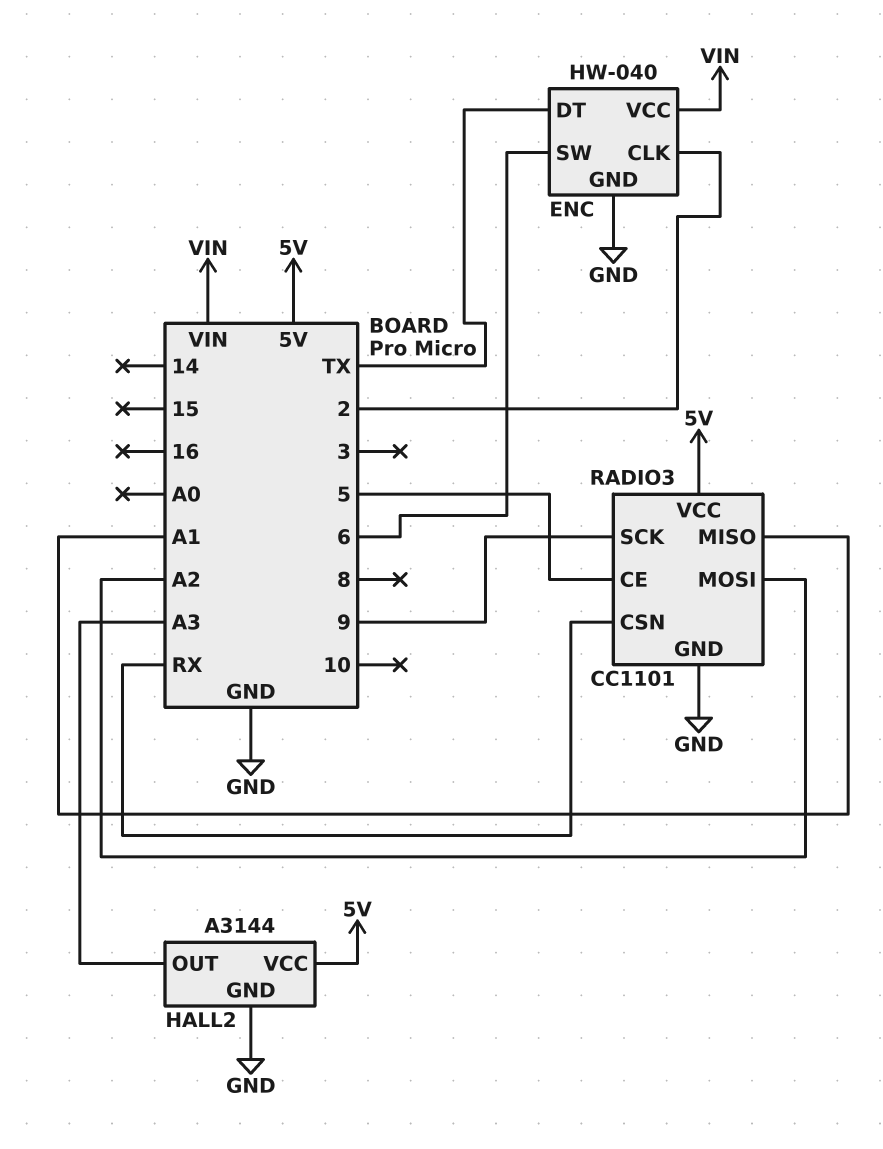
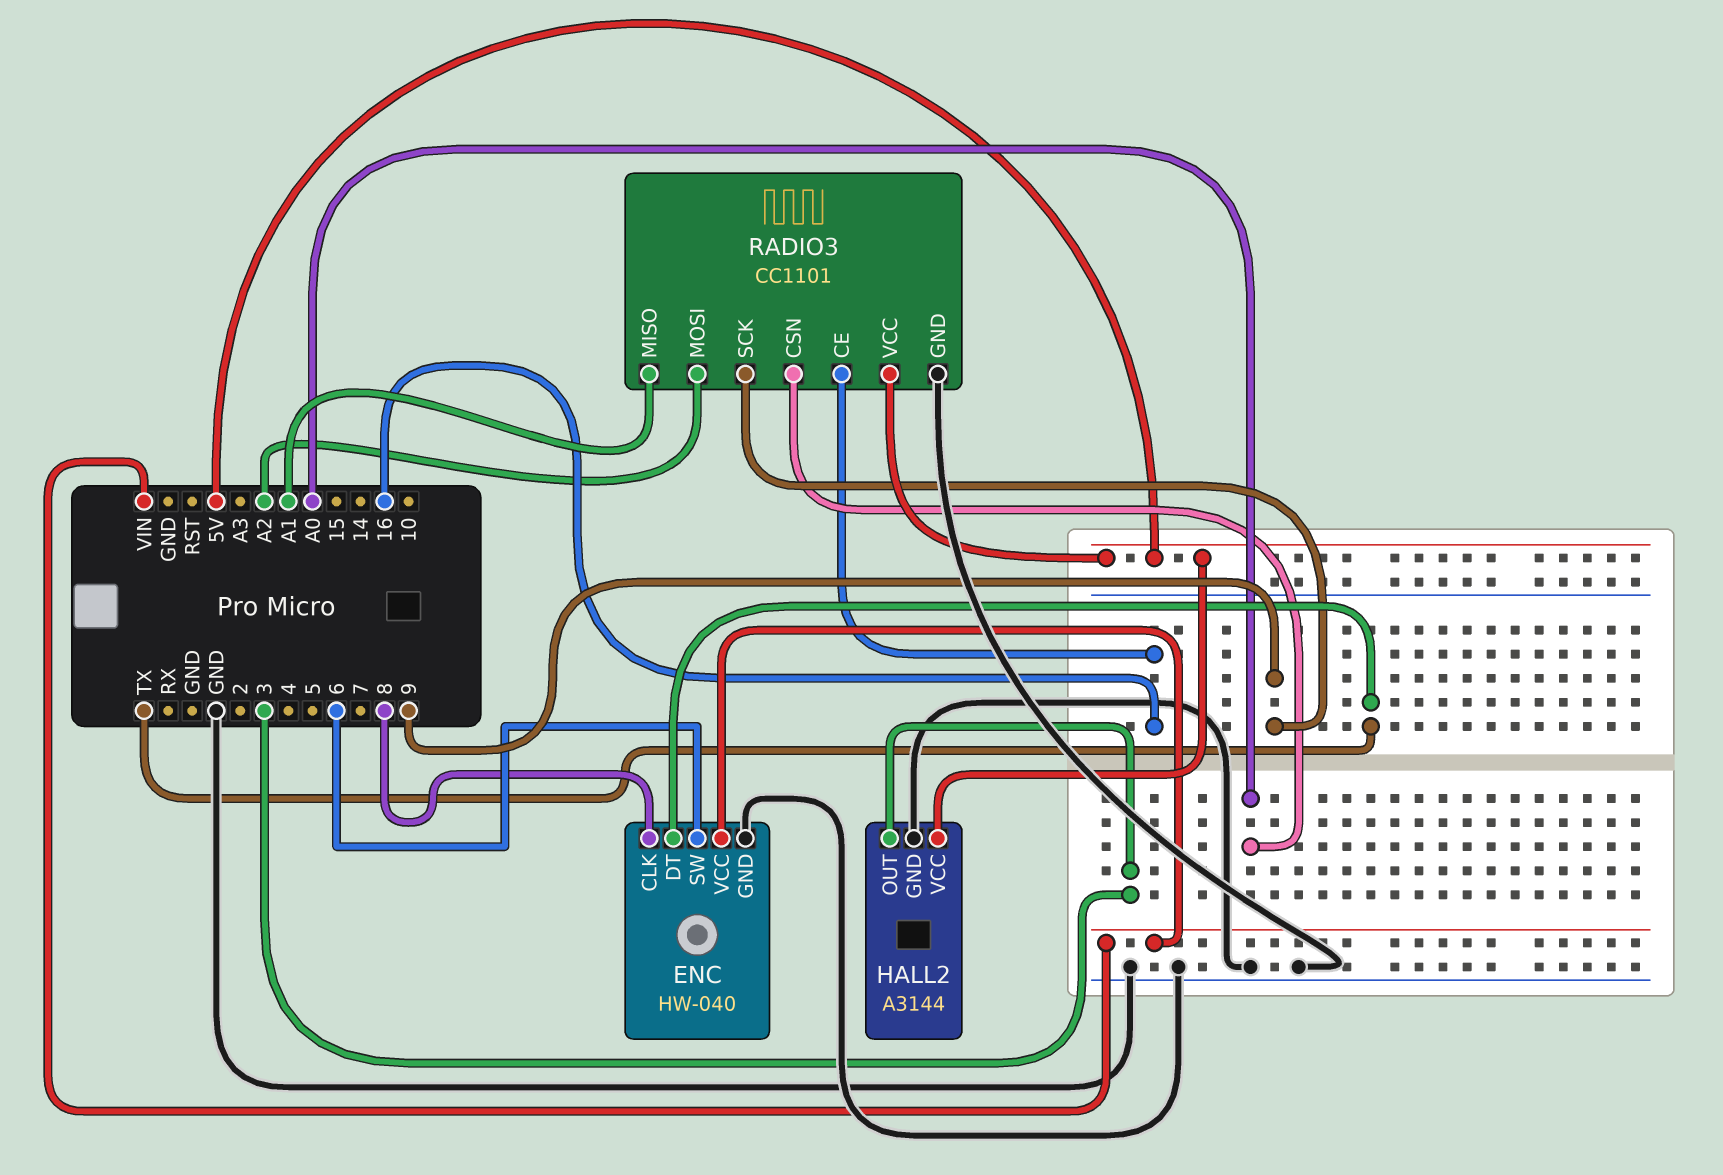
ENC pin CLK: 2 -> 8
HALL2 pin OUT: A3 -> 3
RADIO3 pin CE: 5 -> 16
RADIO3 pin CSN: RX -> A0

